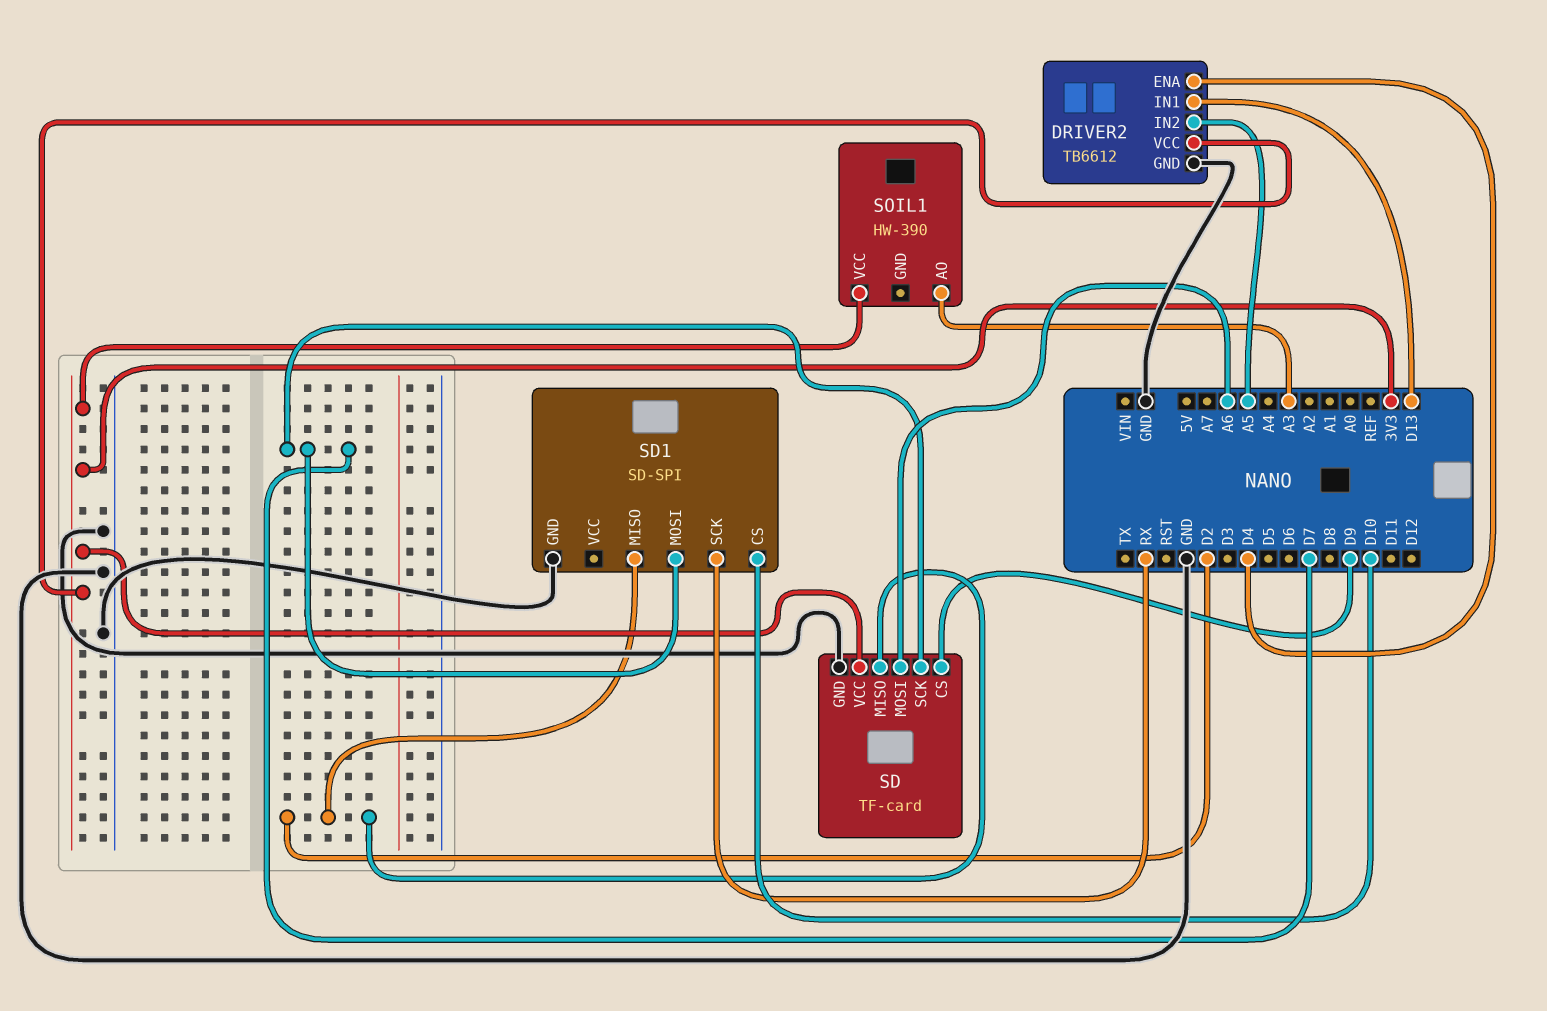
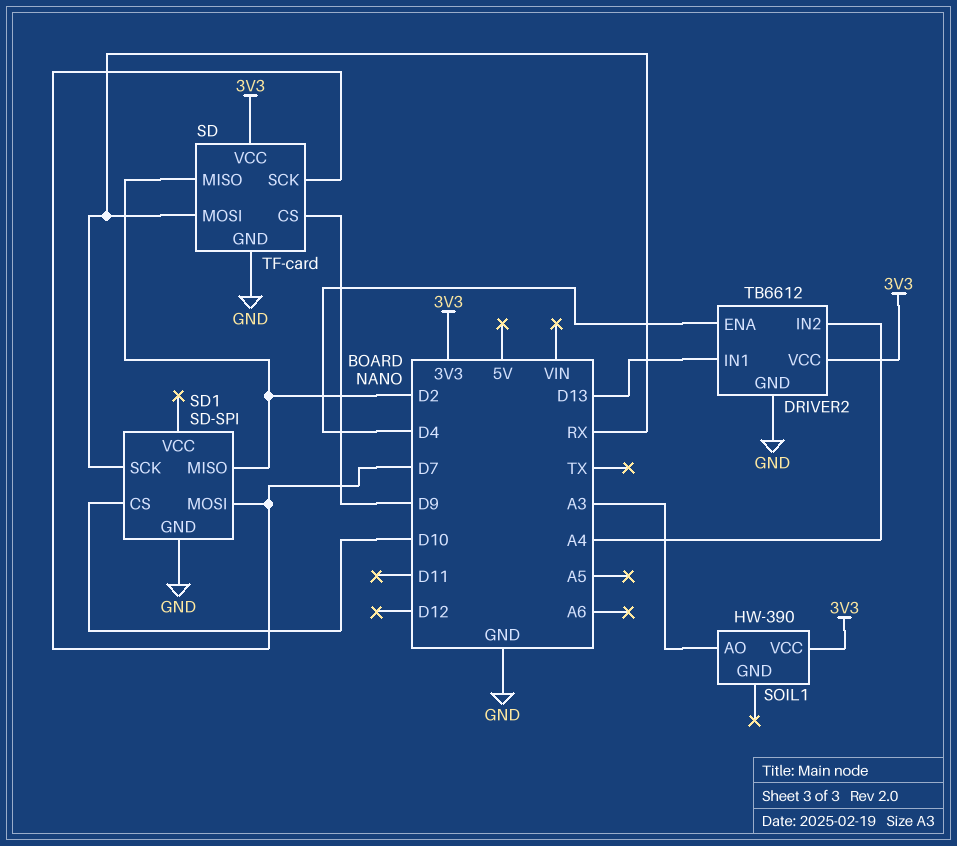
DRIVER2 pin IN2: A5 -> A4
SD pin MOSI: A6 -> RX

